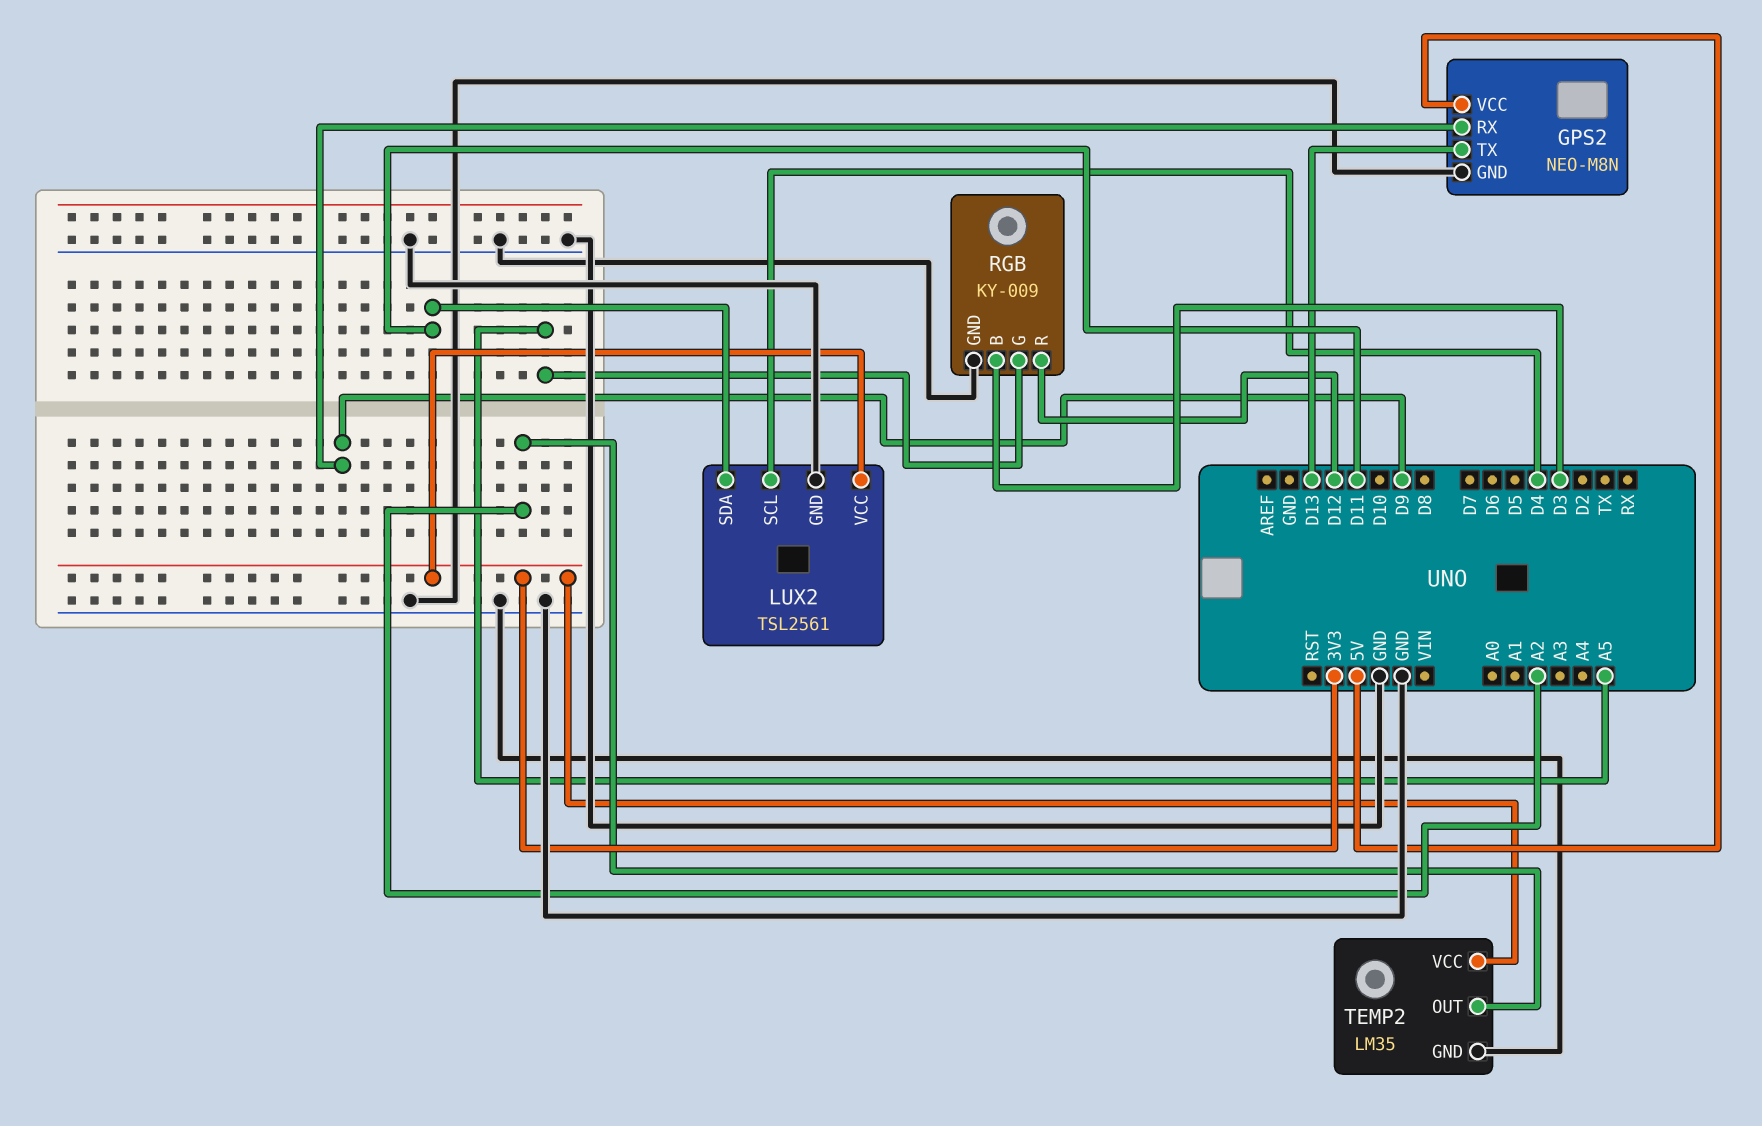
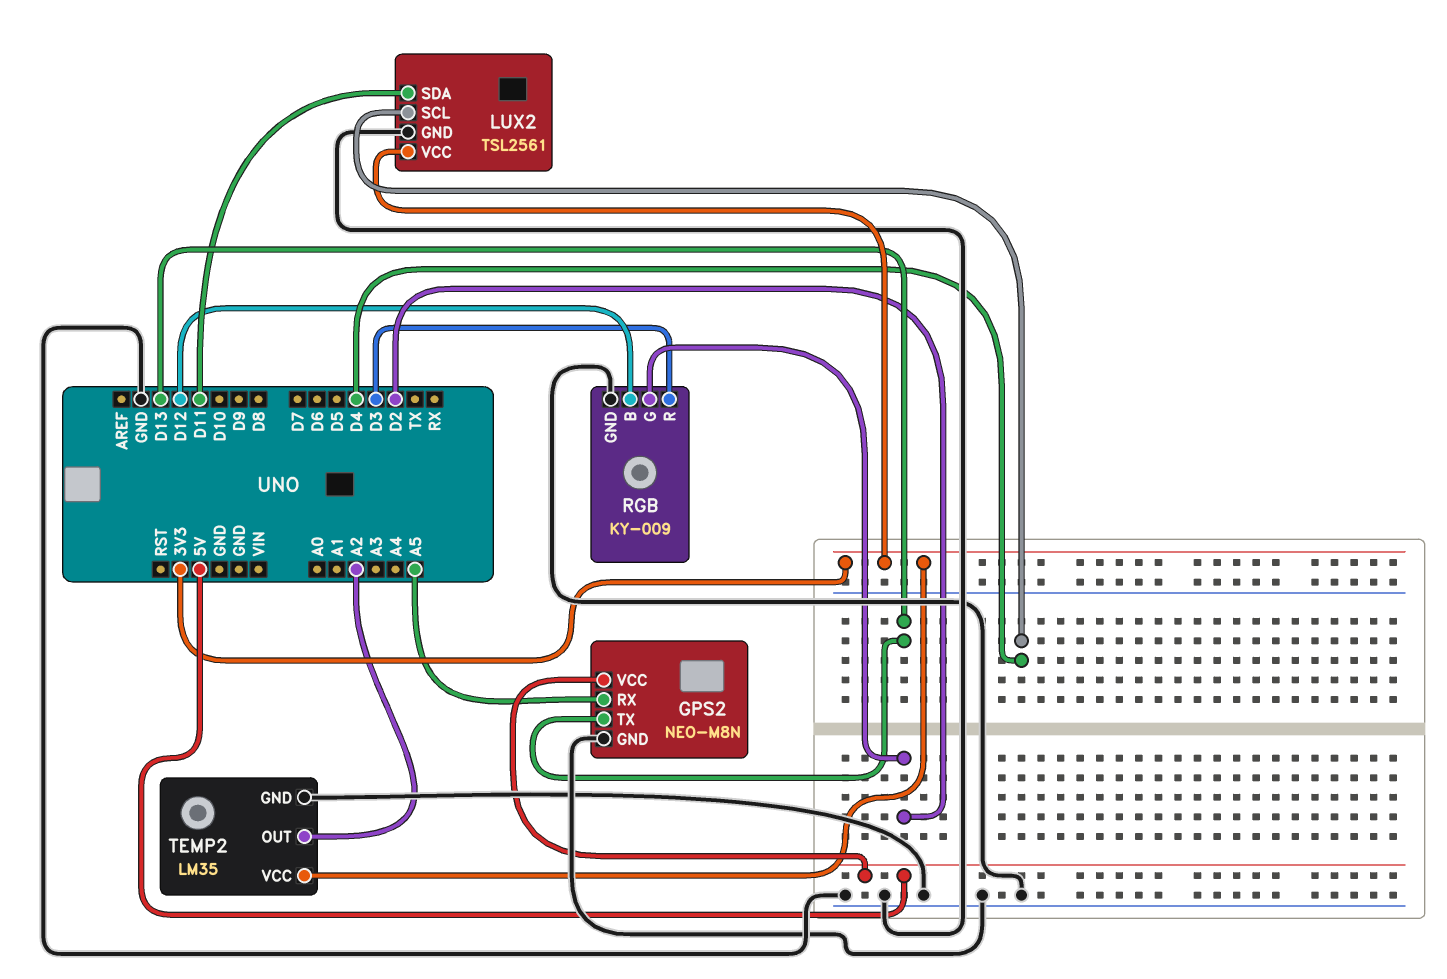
GPS2 pin RX: D9 -> A5
RGB pin B: D3 -> D12
RGB pin G: A5 -> D2
RGB pin R: D12 -> D3

